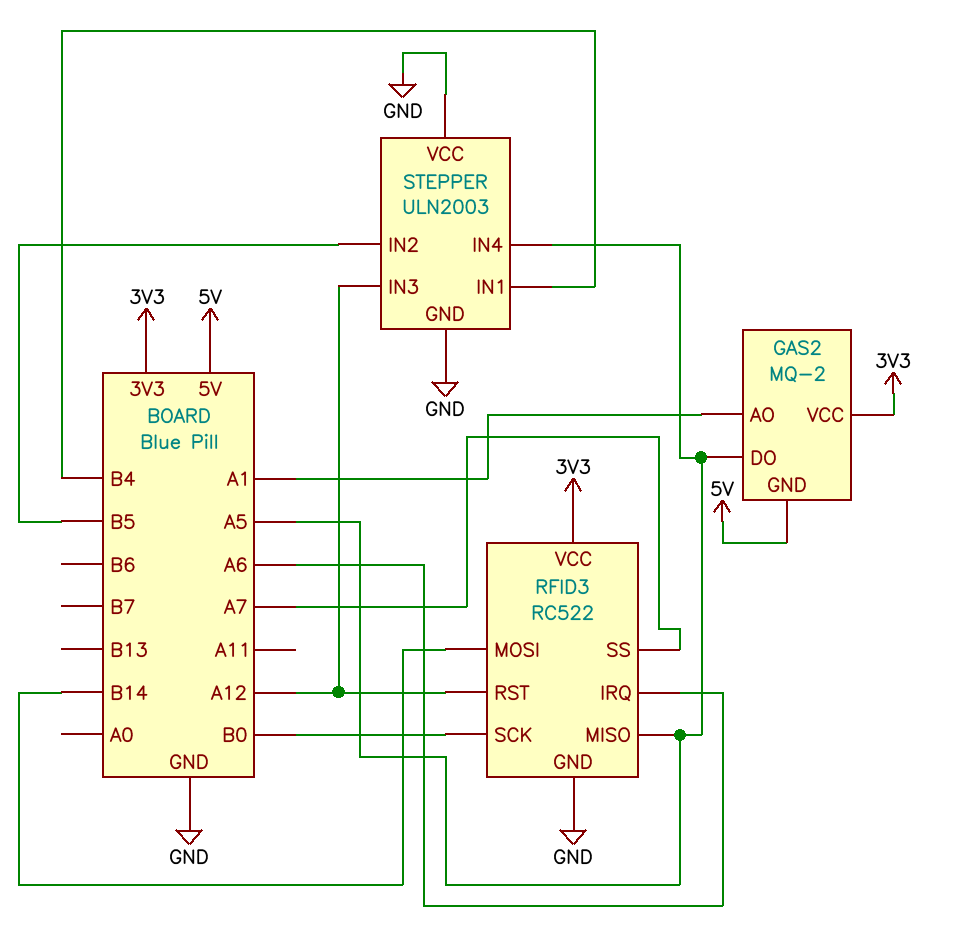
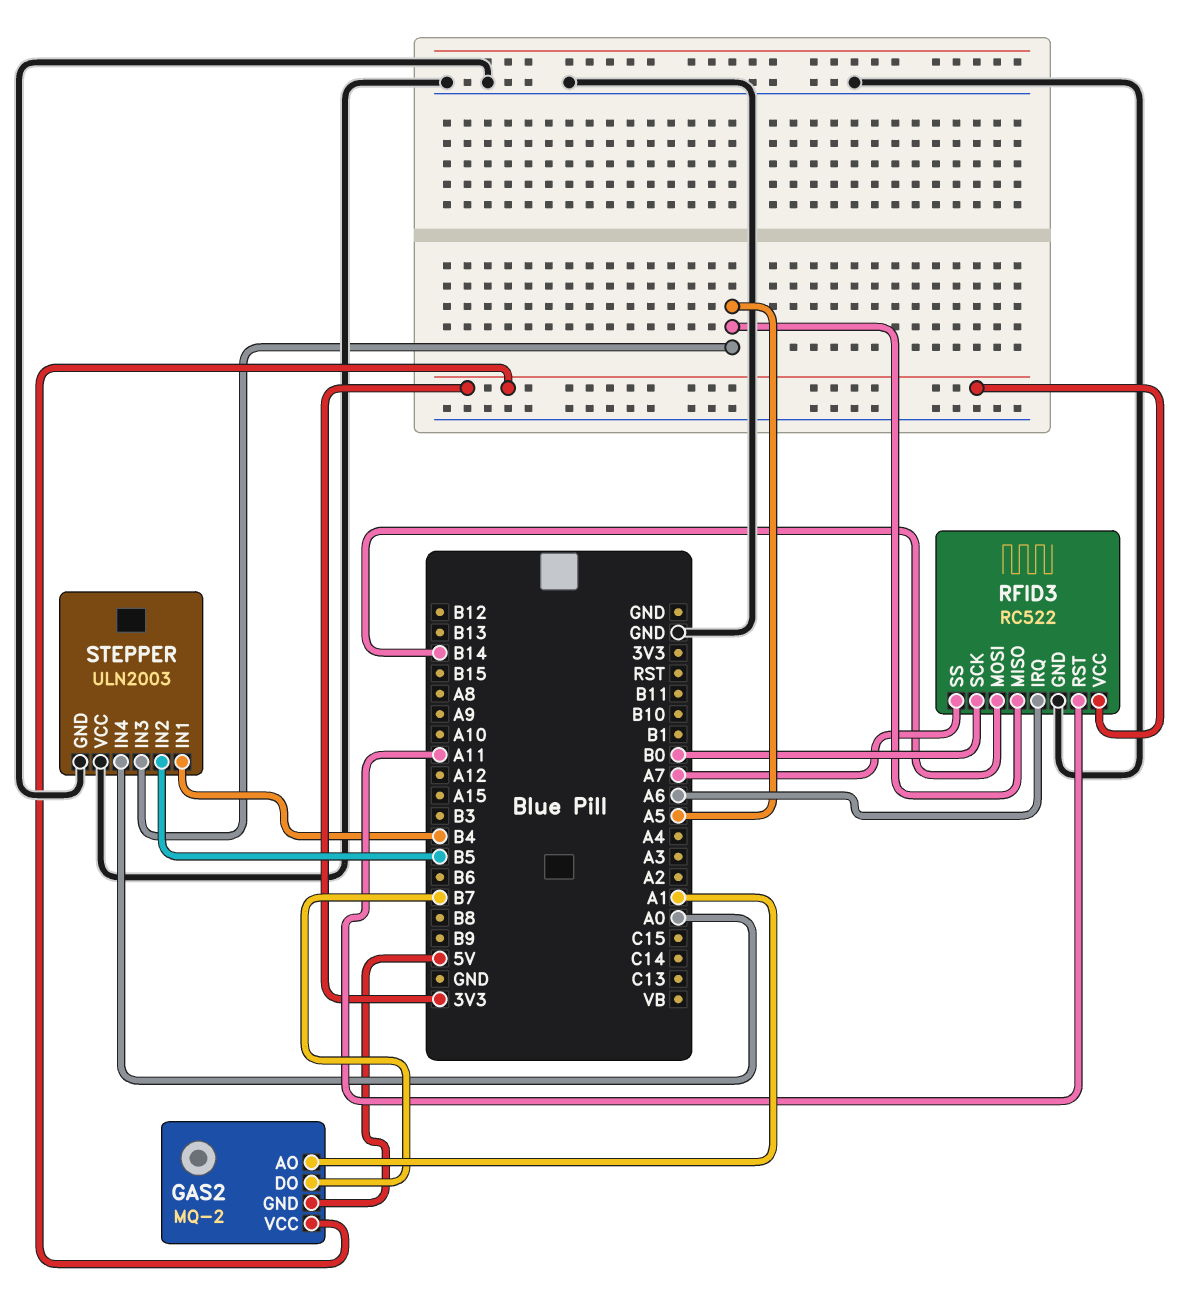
GAS2 pin DO: A5 -> B7
RFID3 pin RST: A12 -> A11
STEPPER pin IN3: A12 -> A5
STEPPER pin IN4: A5 -> A0

